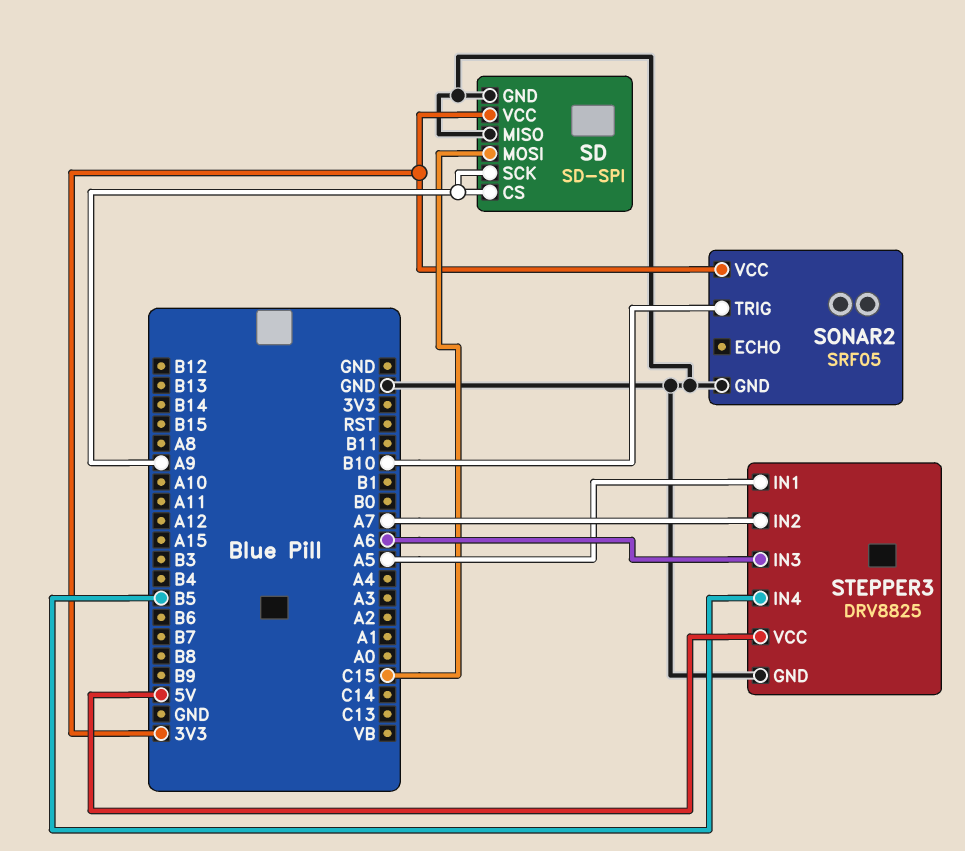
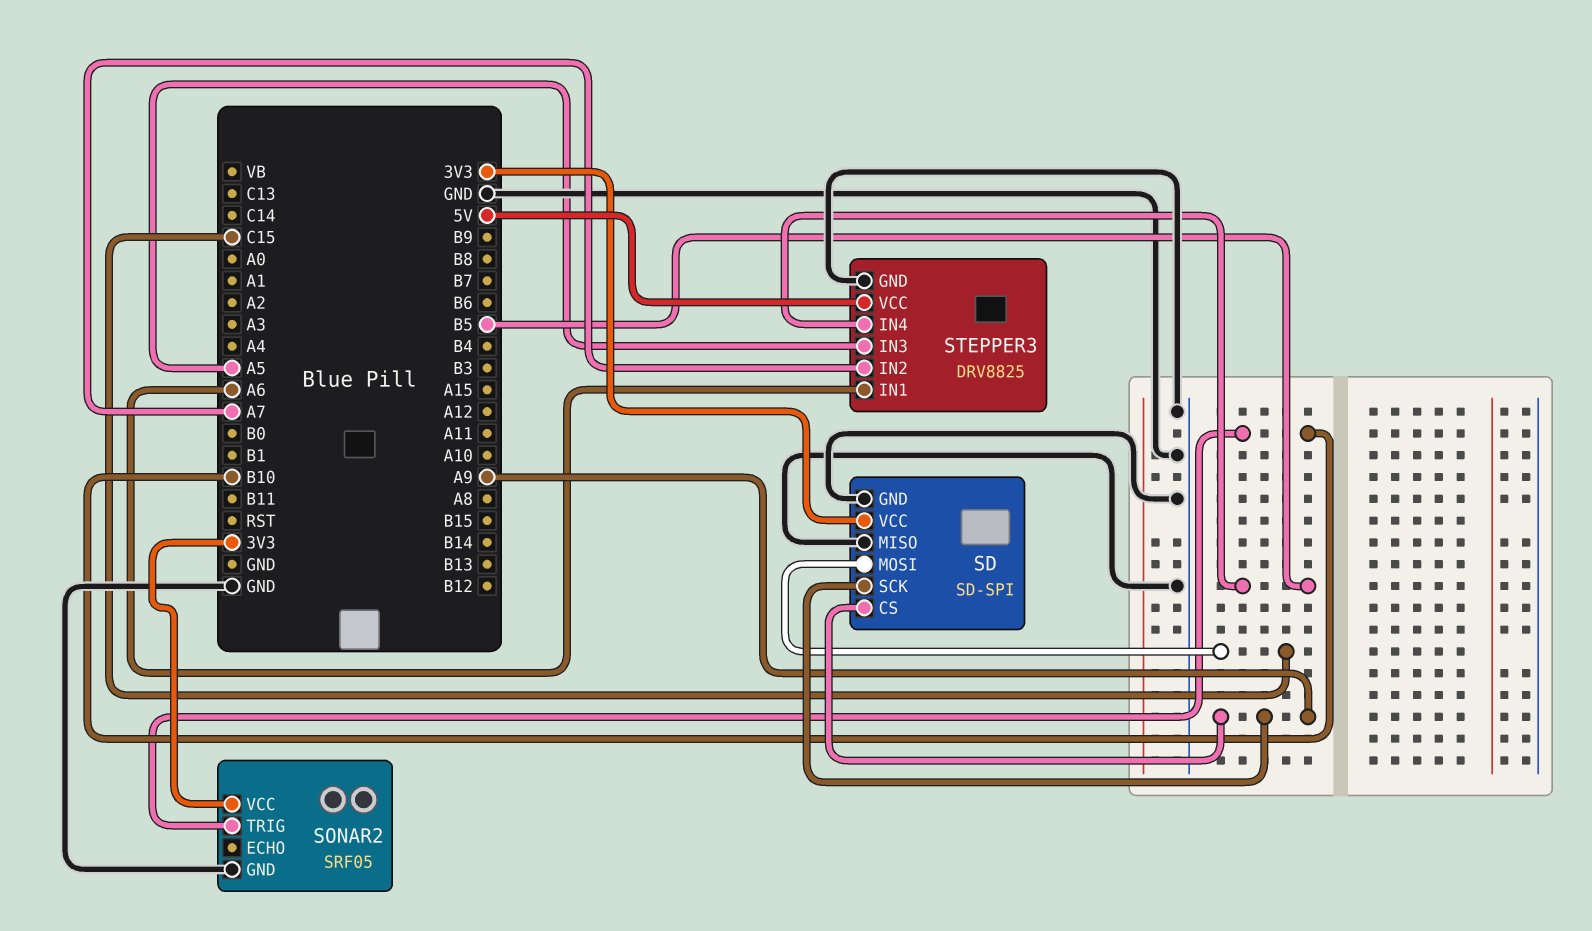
STEPPER3 pin IN1: A5 -> A6
STEPPER3 pin IN3: A6 -> A5

